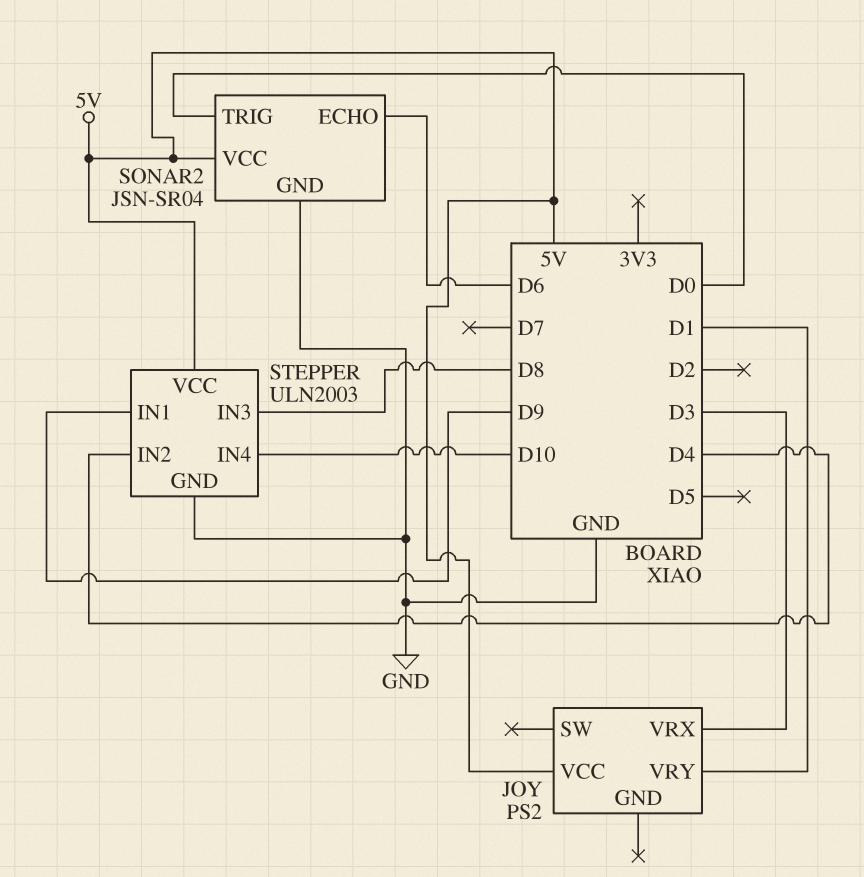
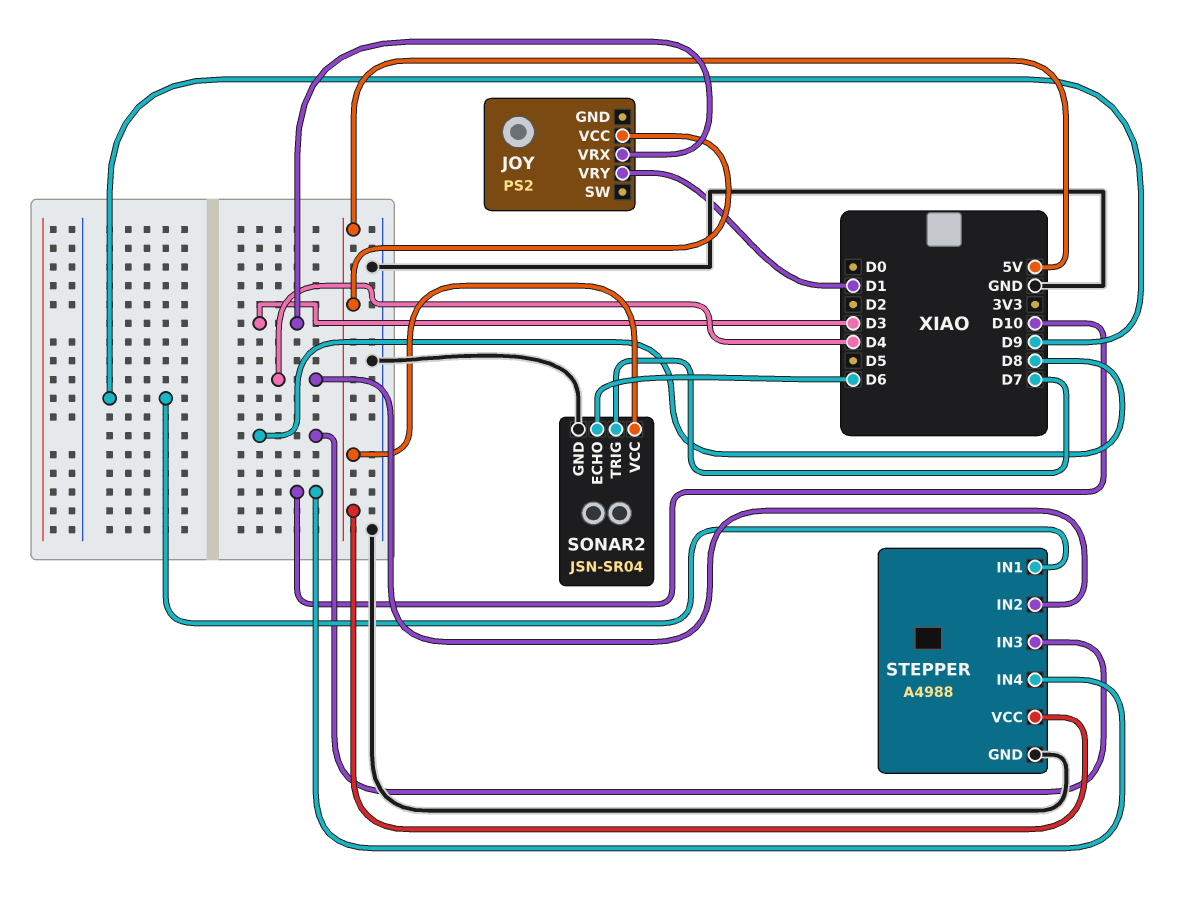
SONAR2 pin TRIG: D0 -> D7
STEPPER: ULN2003 -> A4988

